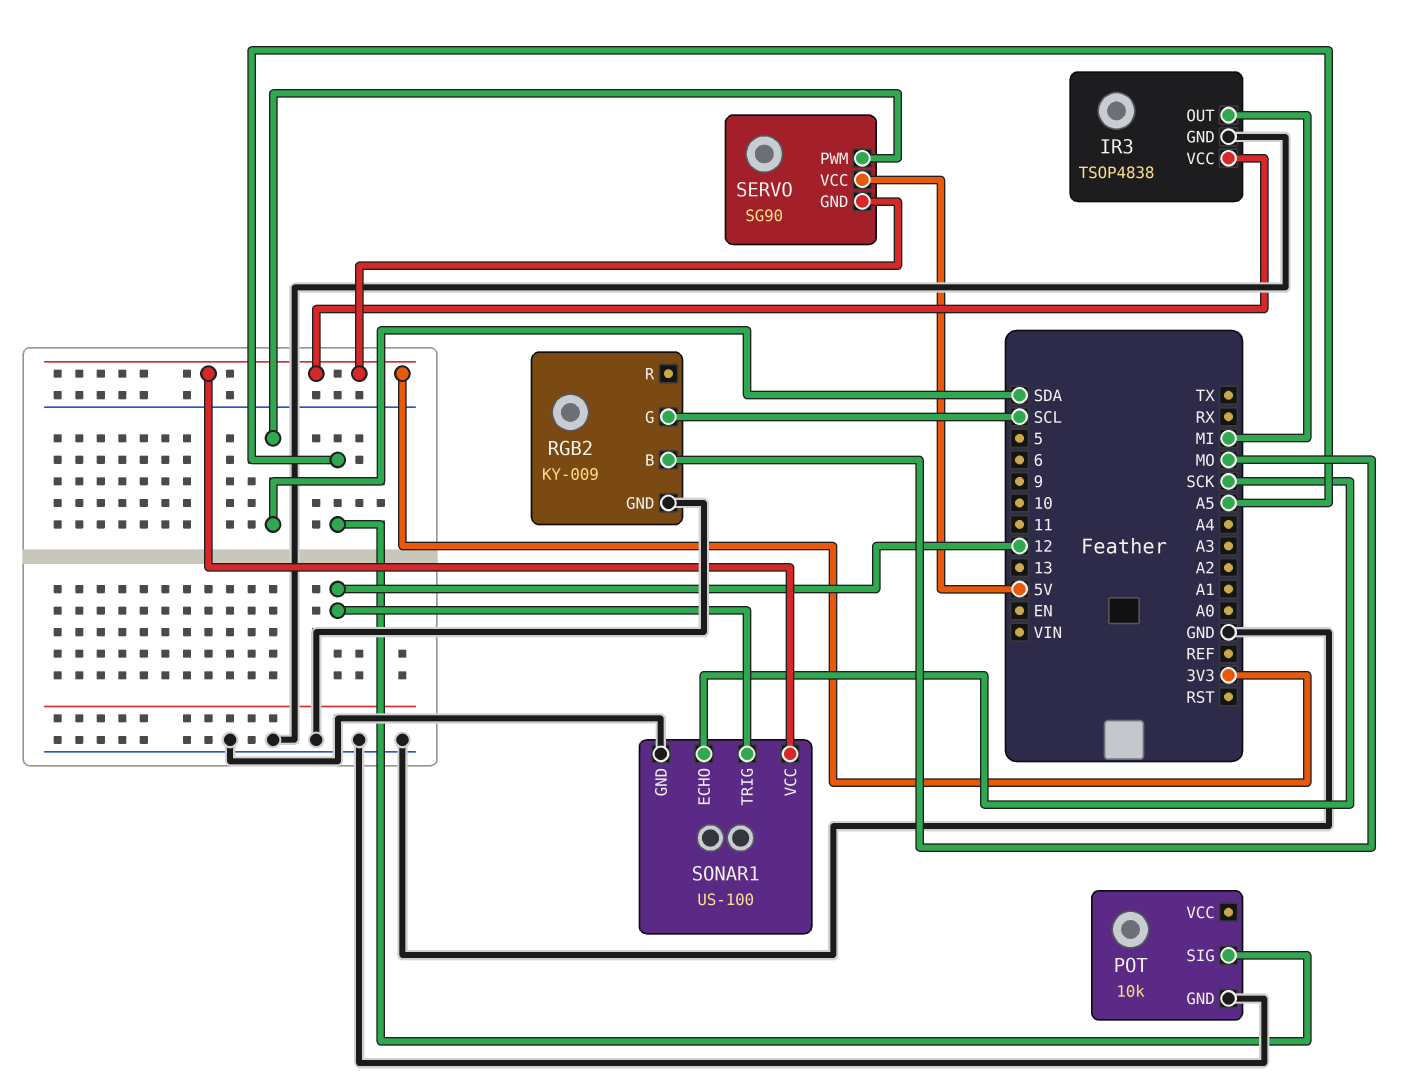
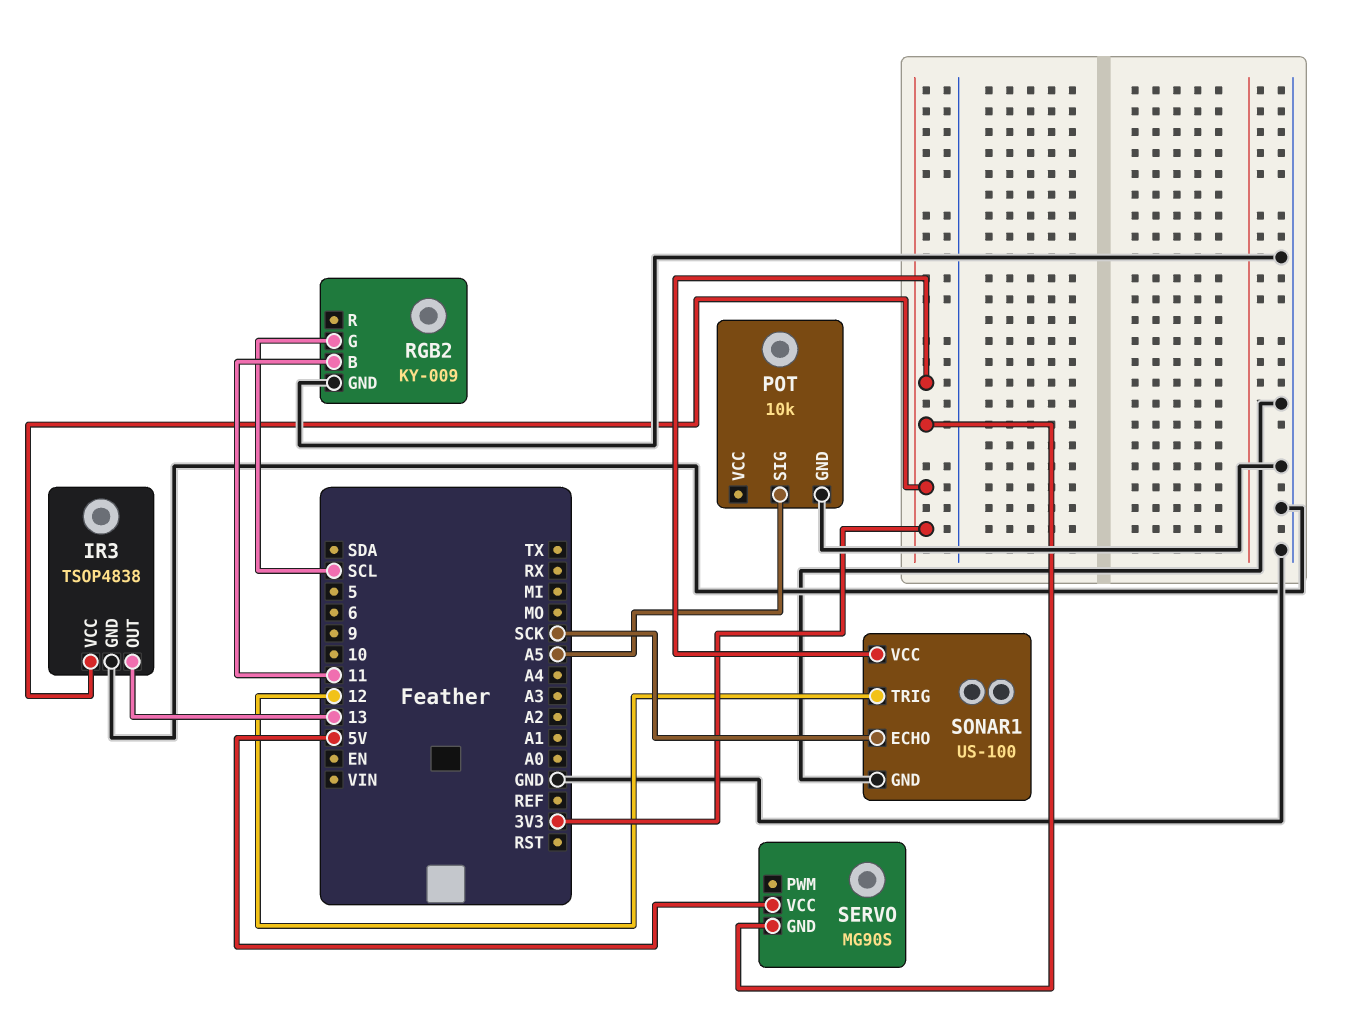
IR3 pin OUT: MI -> 13
RGB2 pin B: MO -> 11
SERVO: SG90 -> MG90S
SERVO pin PWM: SDA -> none

